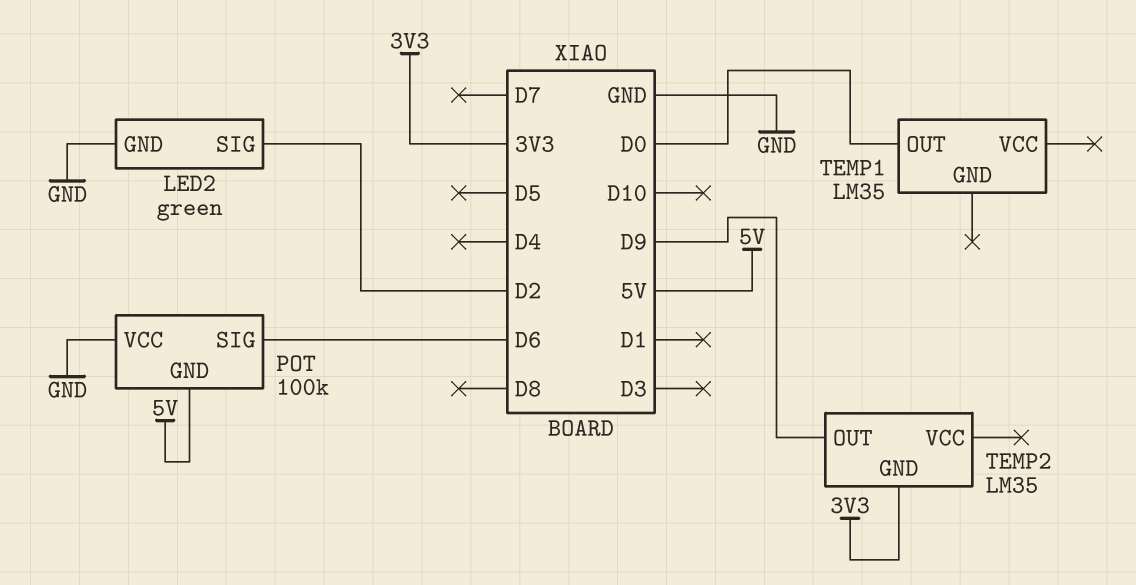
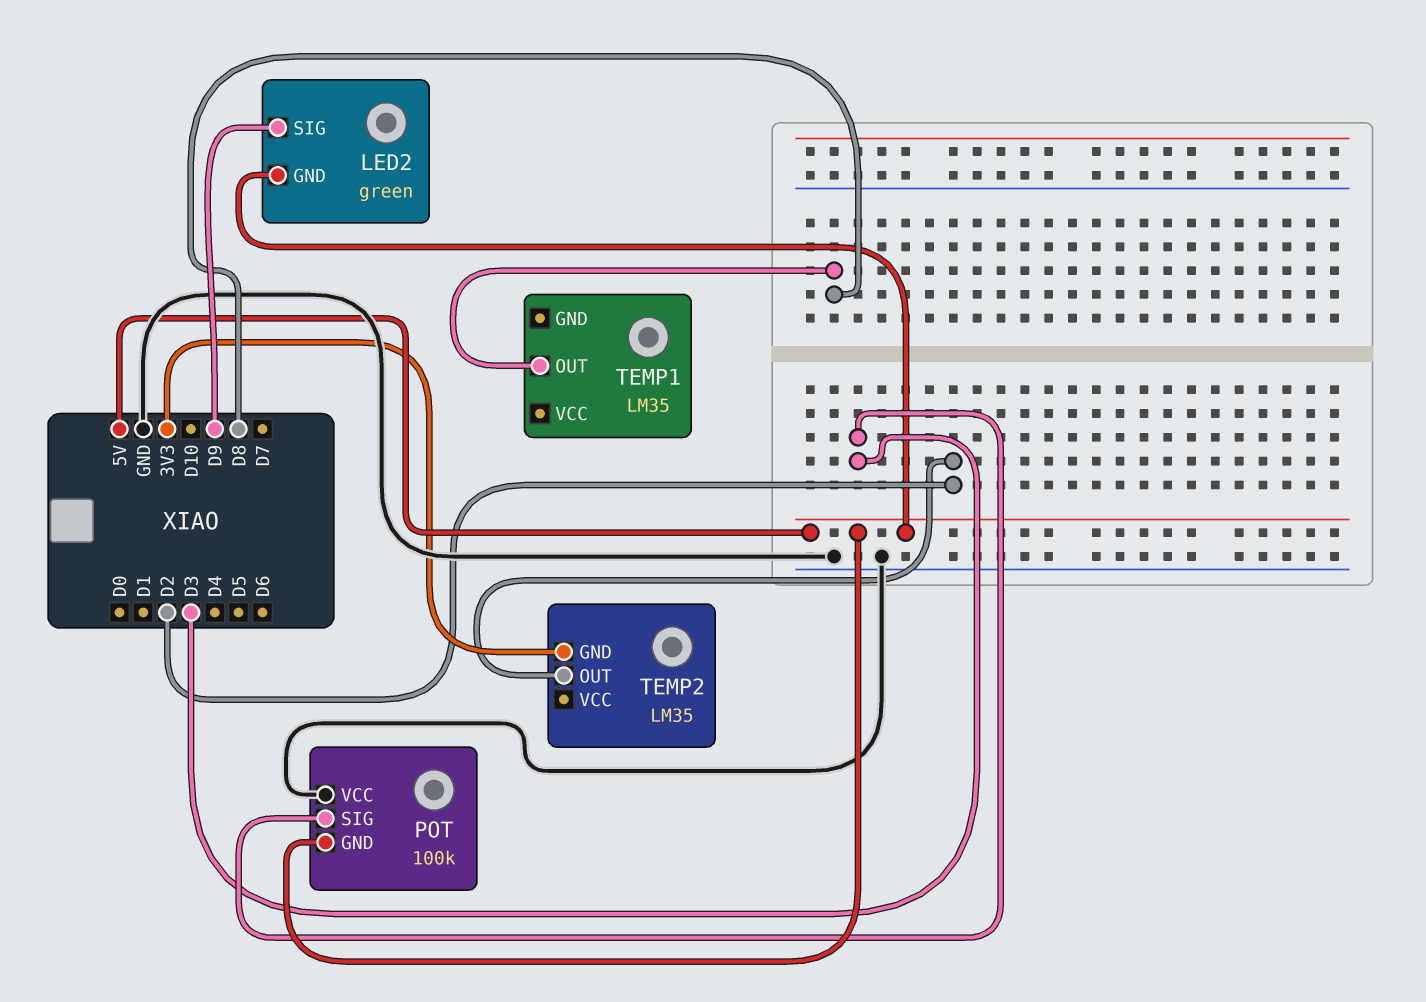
LED2 pin GND: GND -> 5V
LED2 pin SIG: D2 -> D9
POT pin SIG: D6 -> D3
TEMP1 pin OUT: D0 -> D8
TEMP2 pin OUT: D9 -> D2

